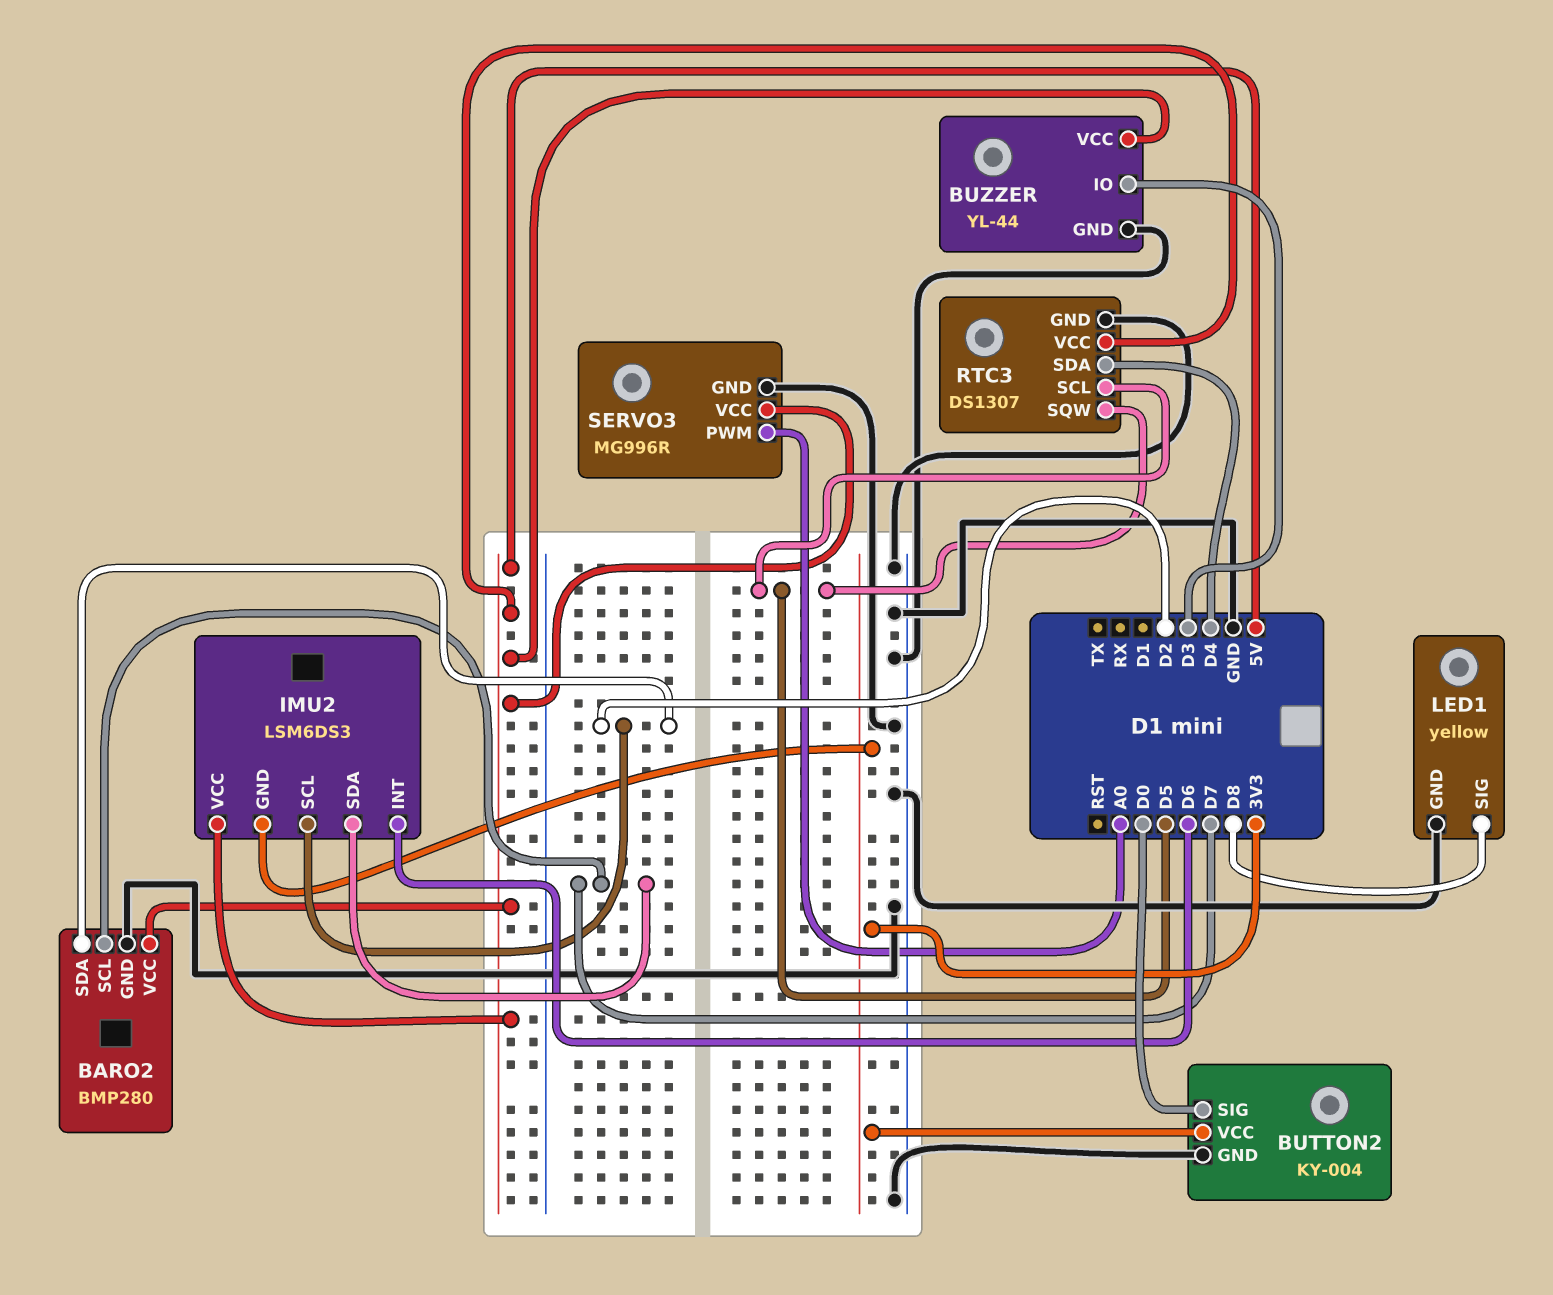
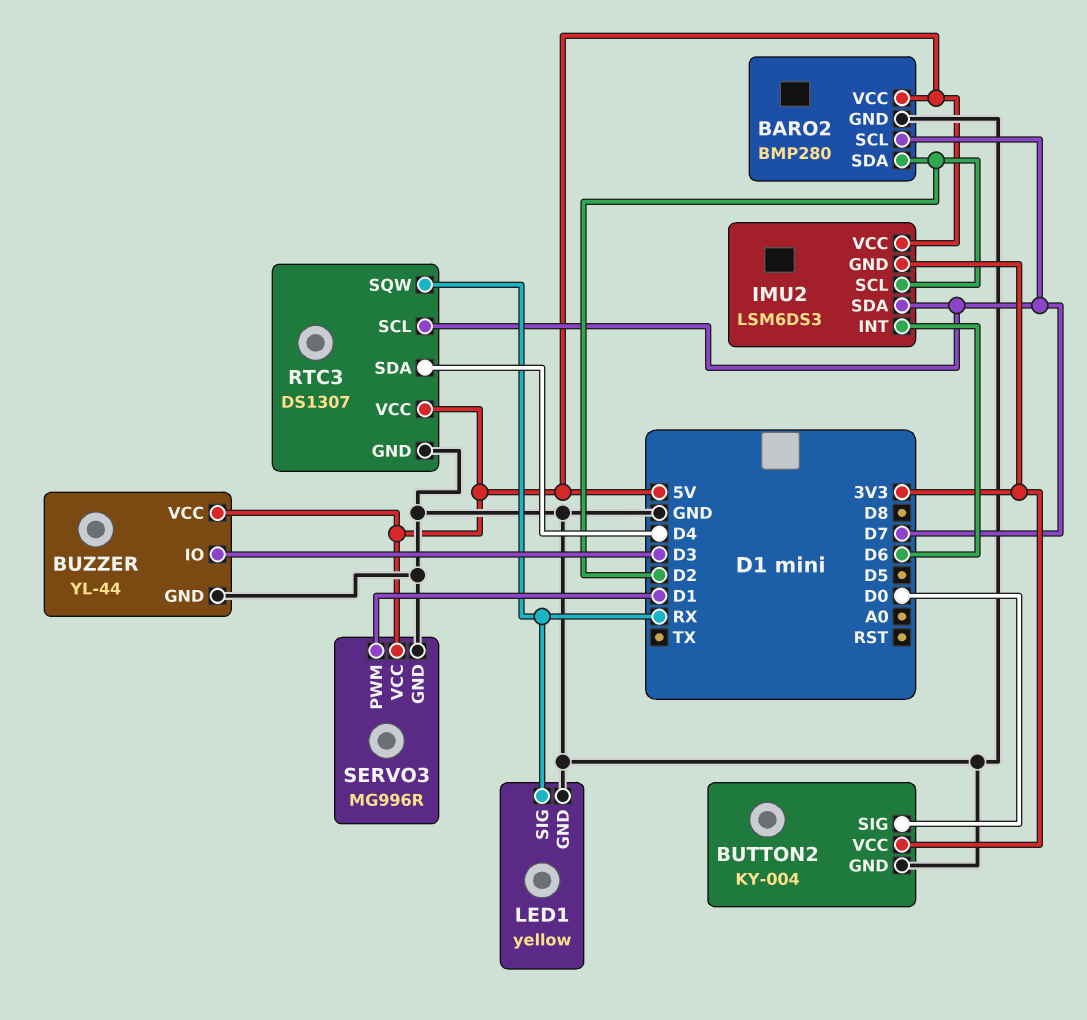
LED1 pin SIG: D8 -> RX
RTC3 pin SCL: D5 -> D7
RTC3 pin SQW: D5 -> RX
SERVO3 pin PWM: A0 -> D1

